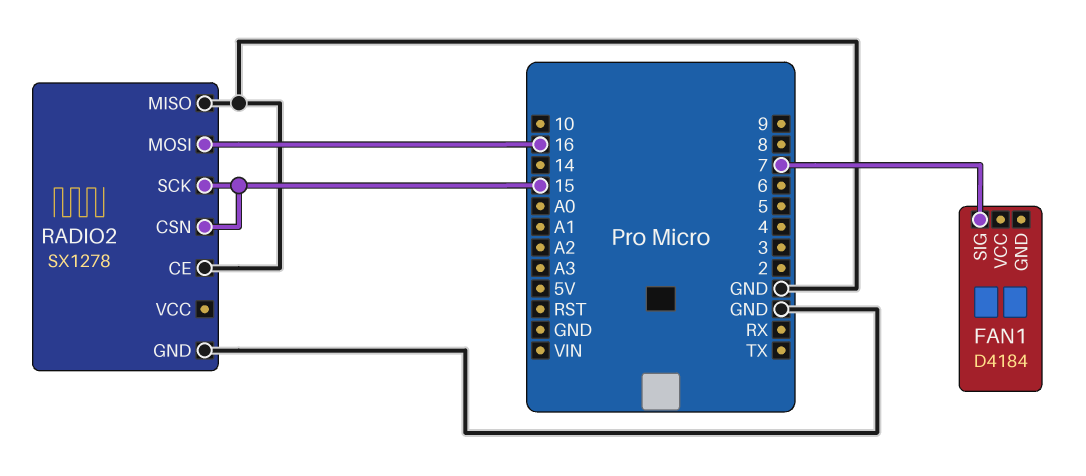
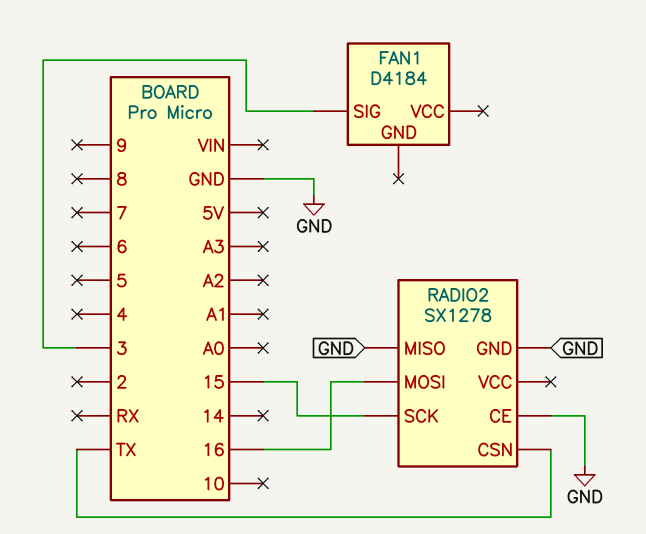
FAN1 pin SIG: 7 -> 3
RADIO2 pin CSN: 15 -> TX

